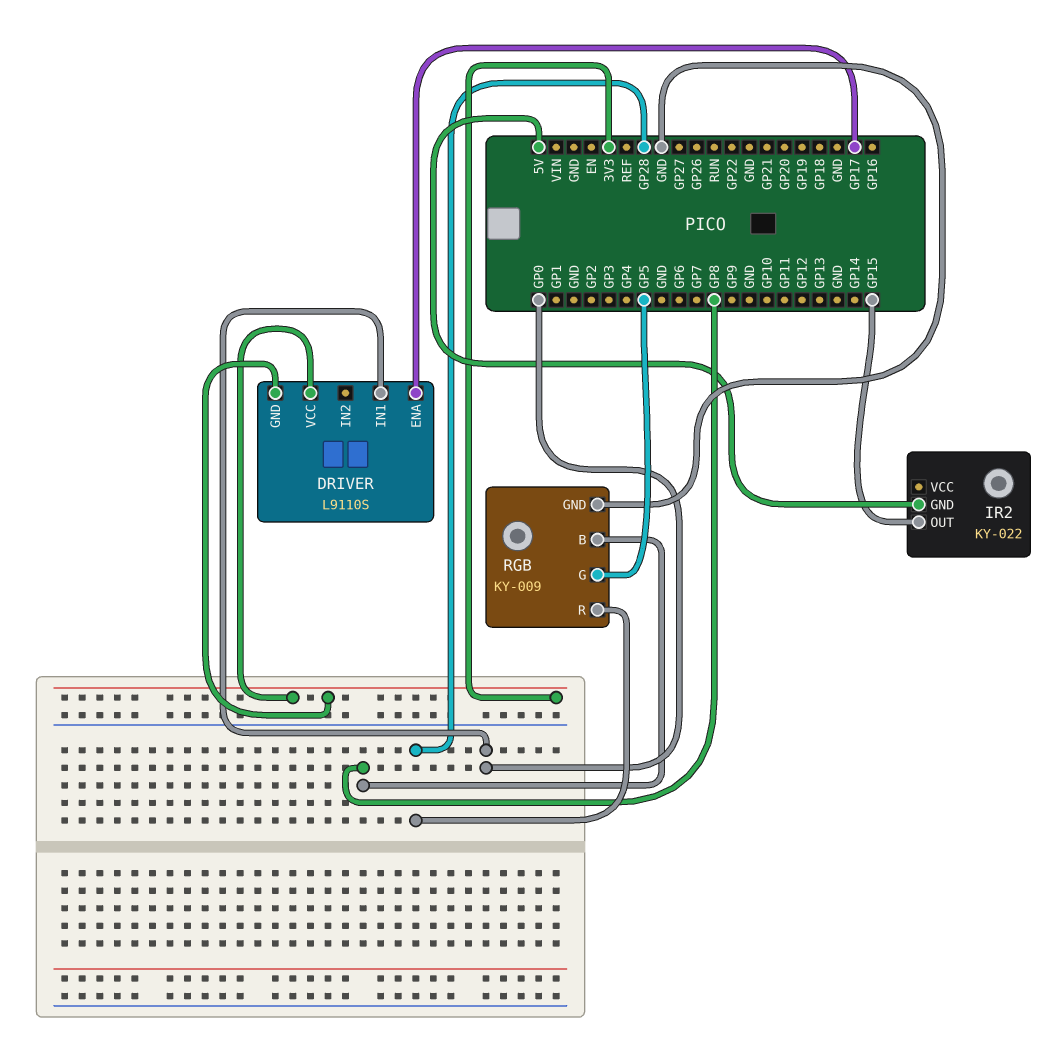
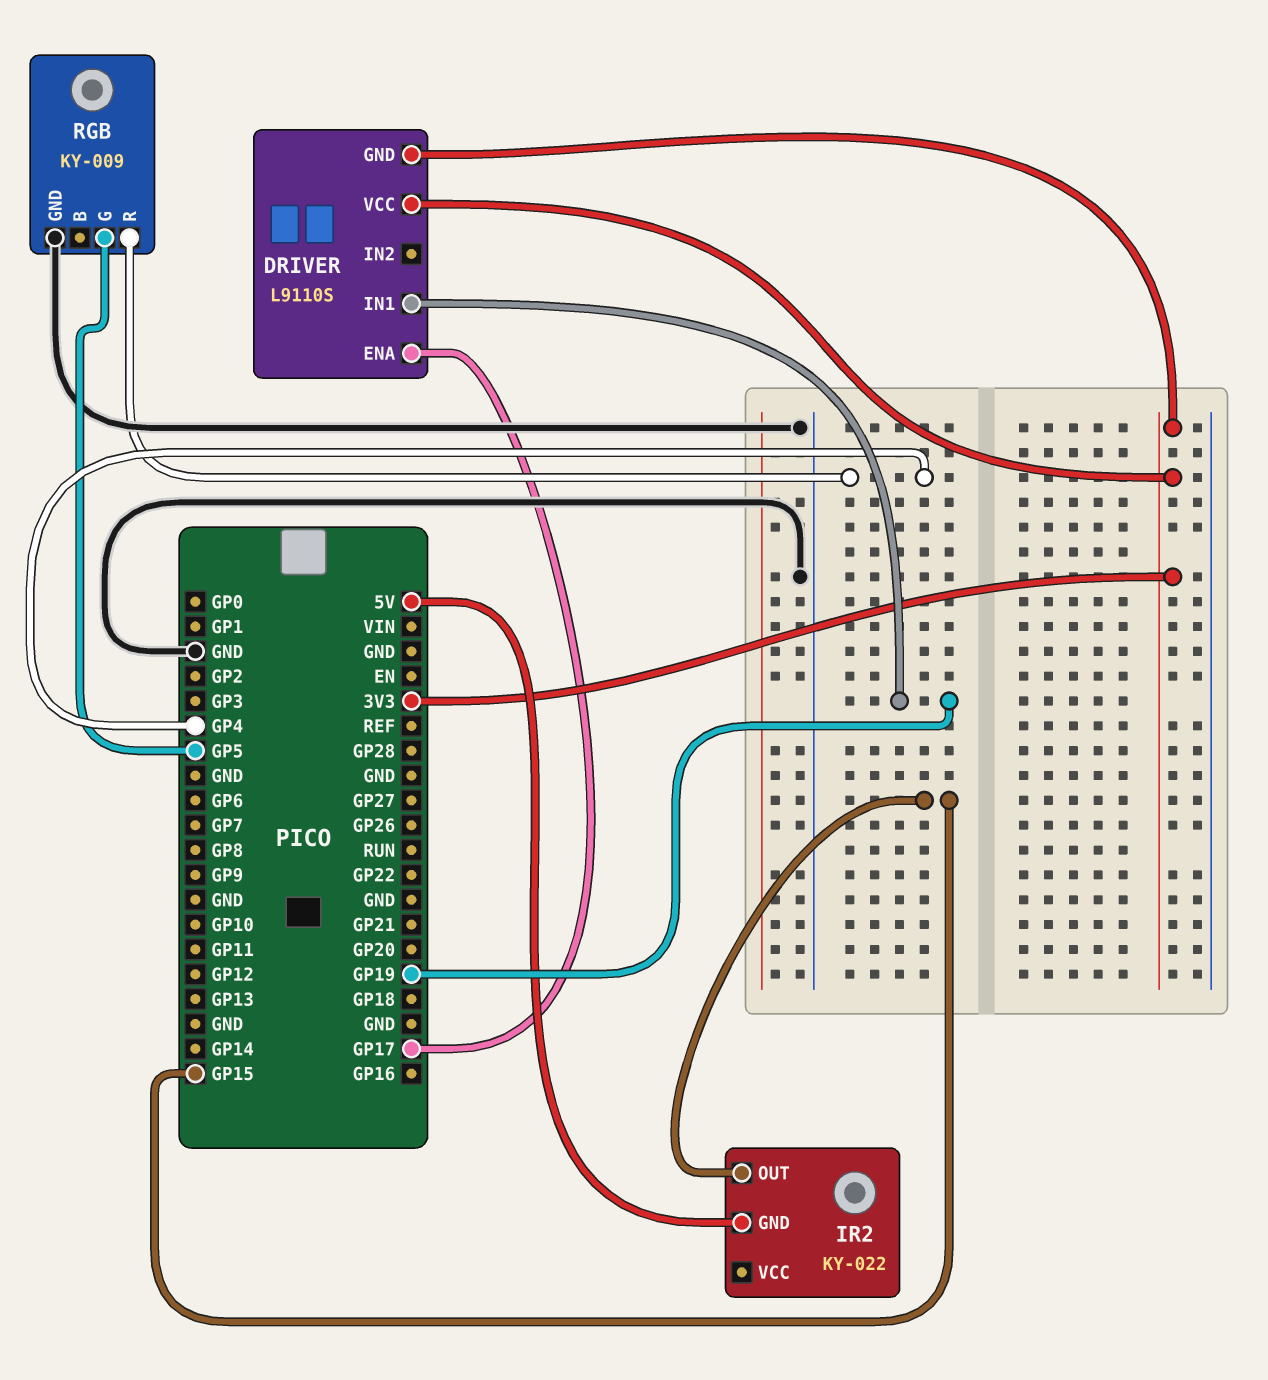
DRIVER pin IN1: GP0 -> GP19
RGB pin B: GP8 -> none
RGB pin R: GP28 -> GP4

